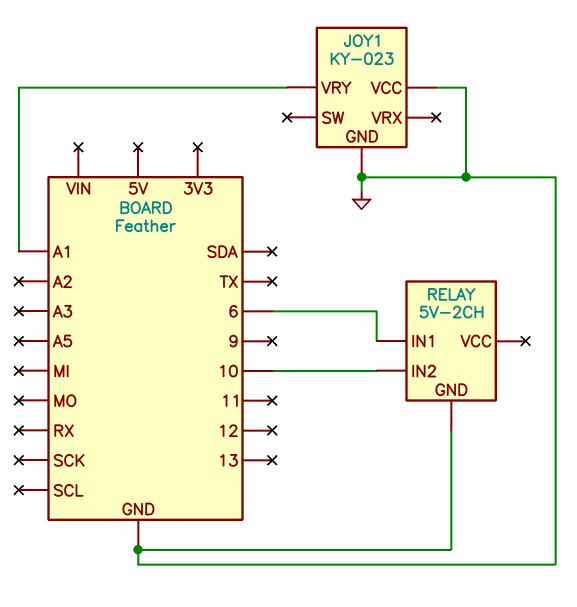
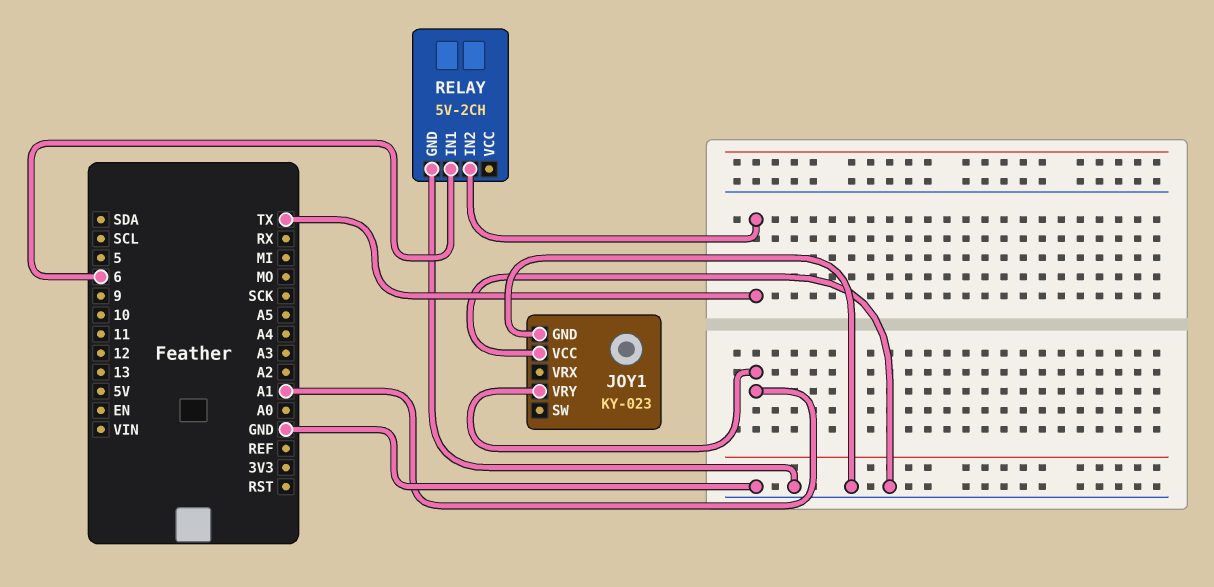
RELAY pin IN2: 10 -> TX

